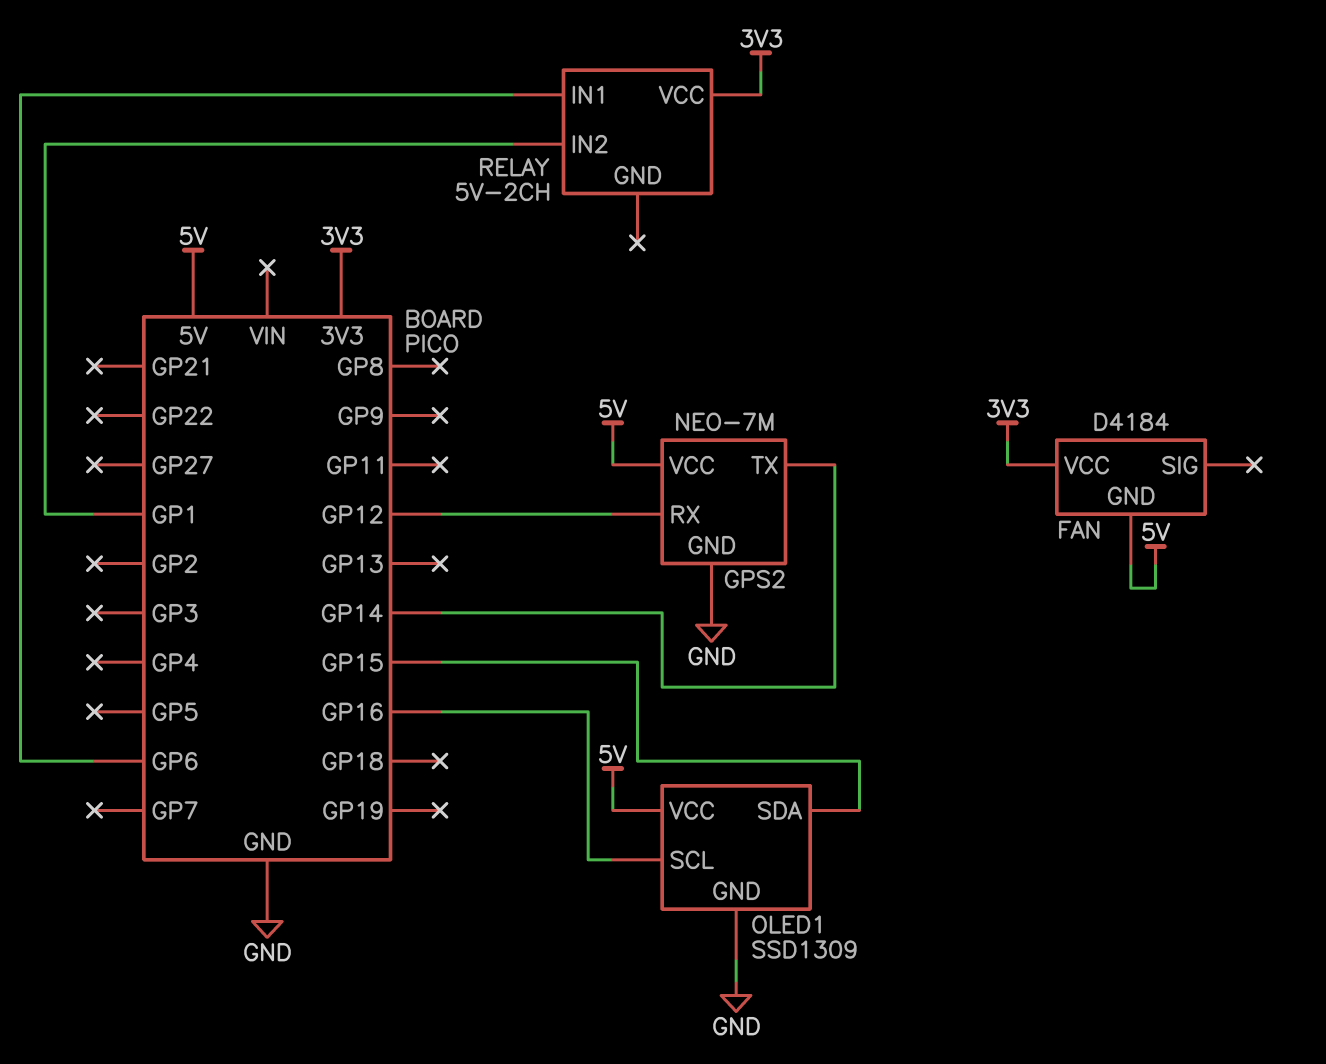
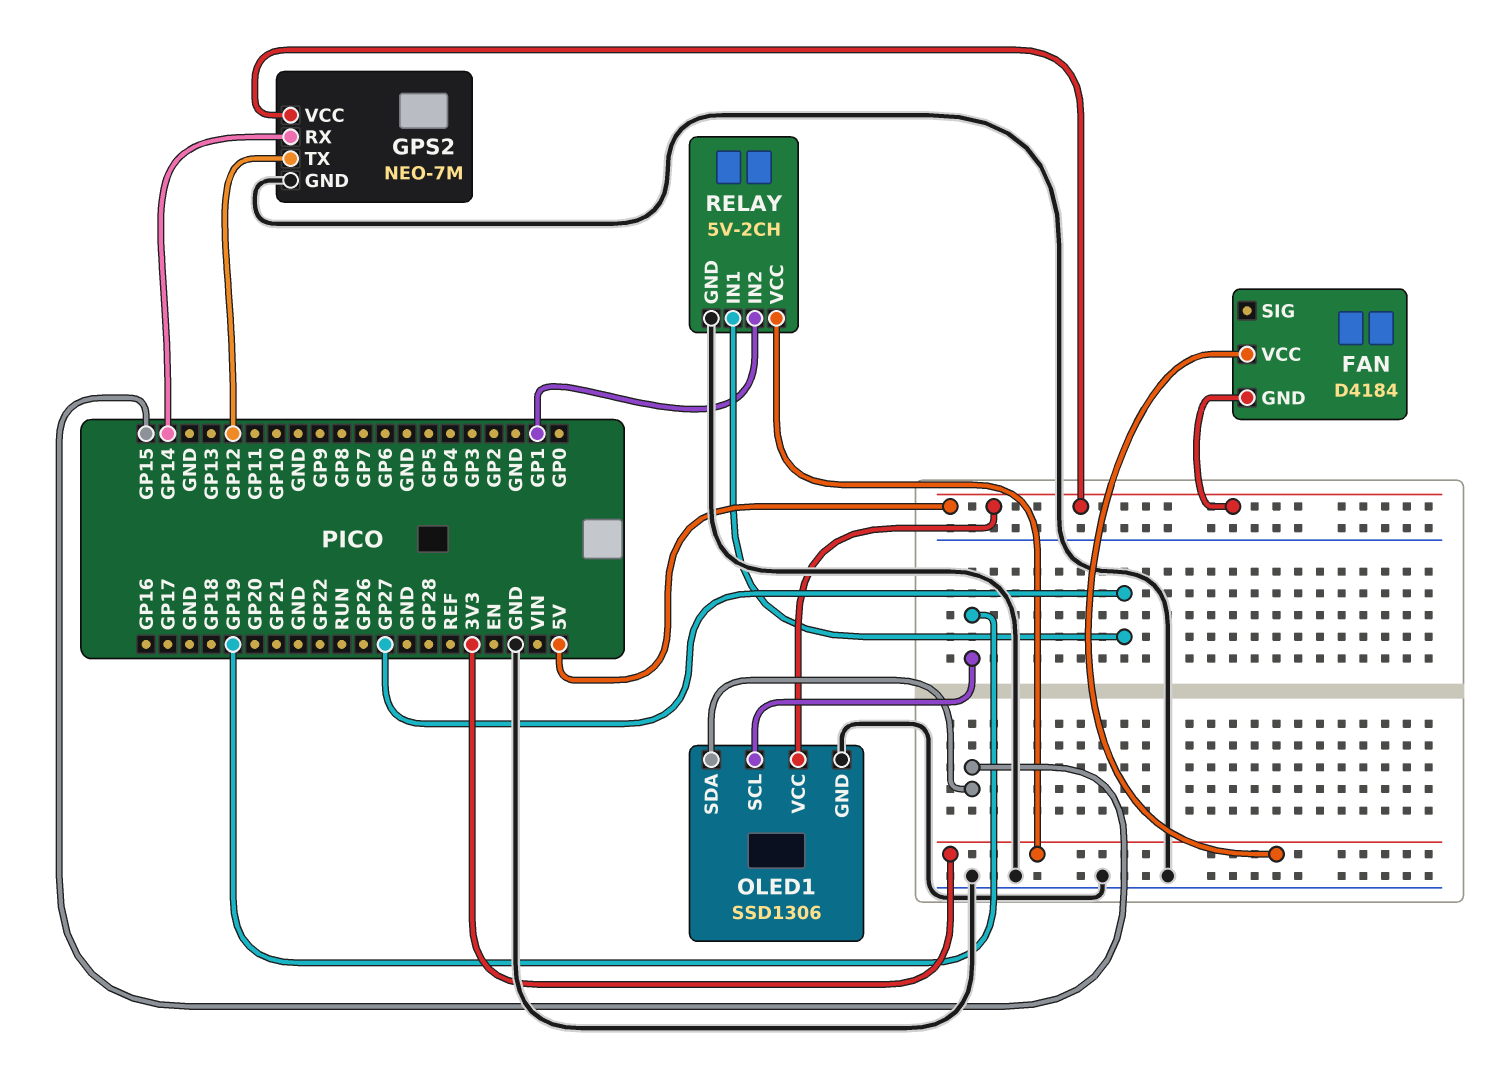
GPS2 pin RX: GP12 -> GP14
GPS2 pin TX: GP14 -> GP12
OLED1: SSD1309 -> SSD1306
OLED1 pin SCL: GP16 -> GP19
RELAY pin GND: none -> GND
RELAY pin IN1: GP6 -> GP27

